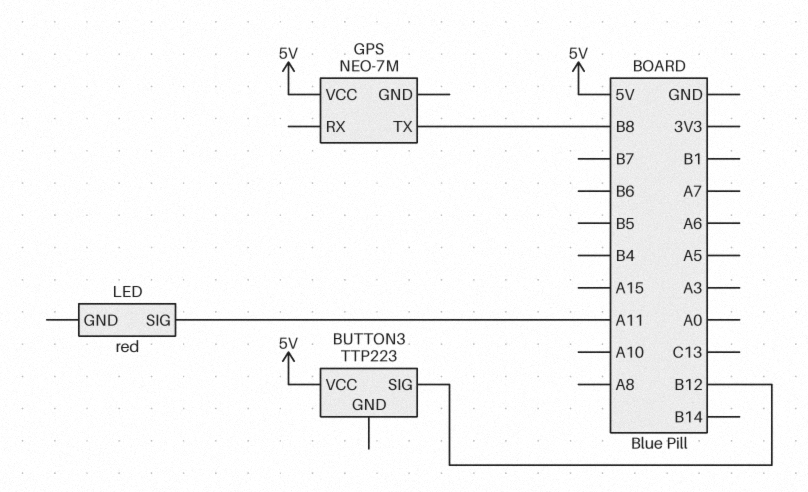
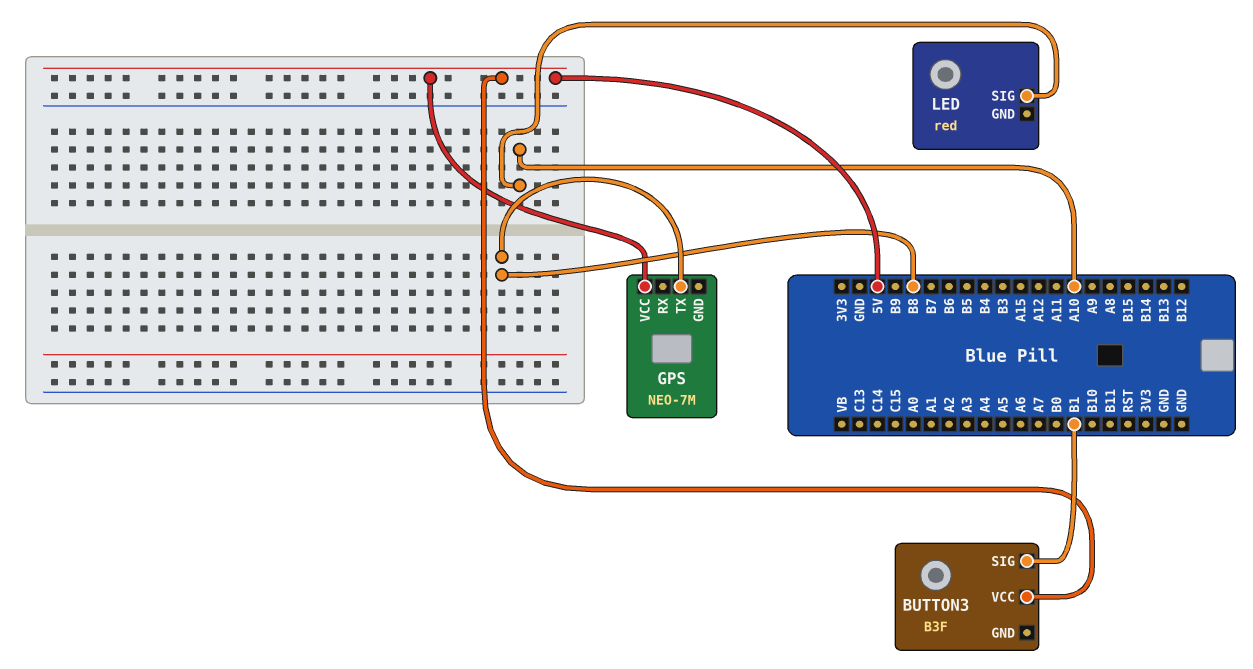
BUTTON3: TTP223 -> B3F
BUTTON3 pin SIG: B12 -> B1
LED pin SIG: A11 -> A10

